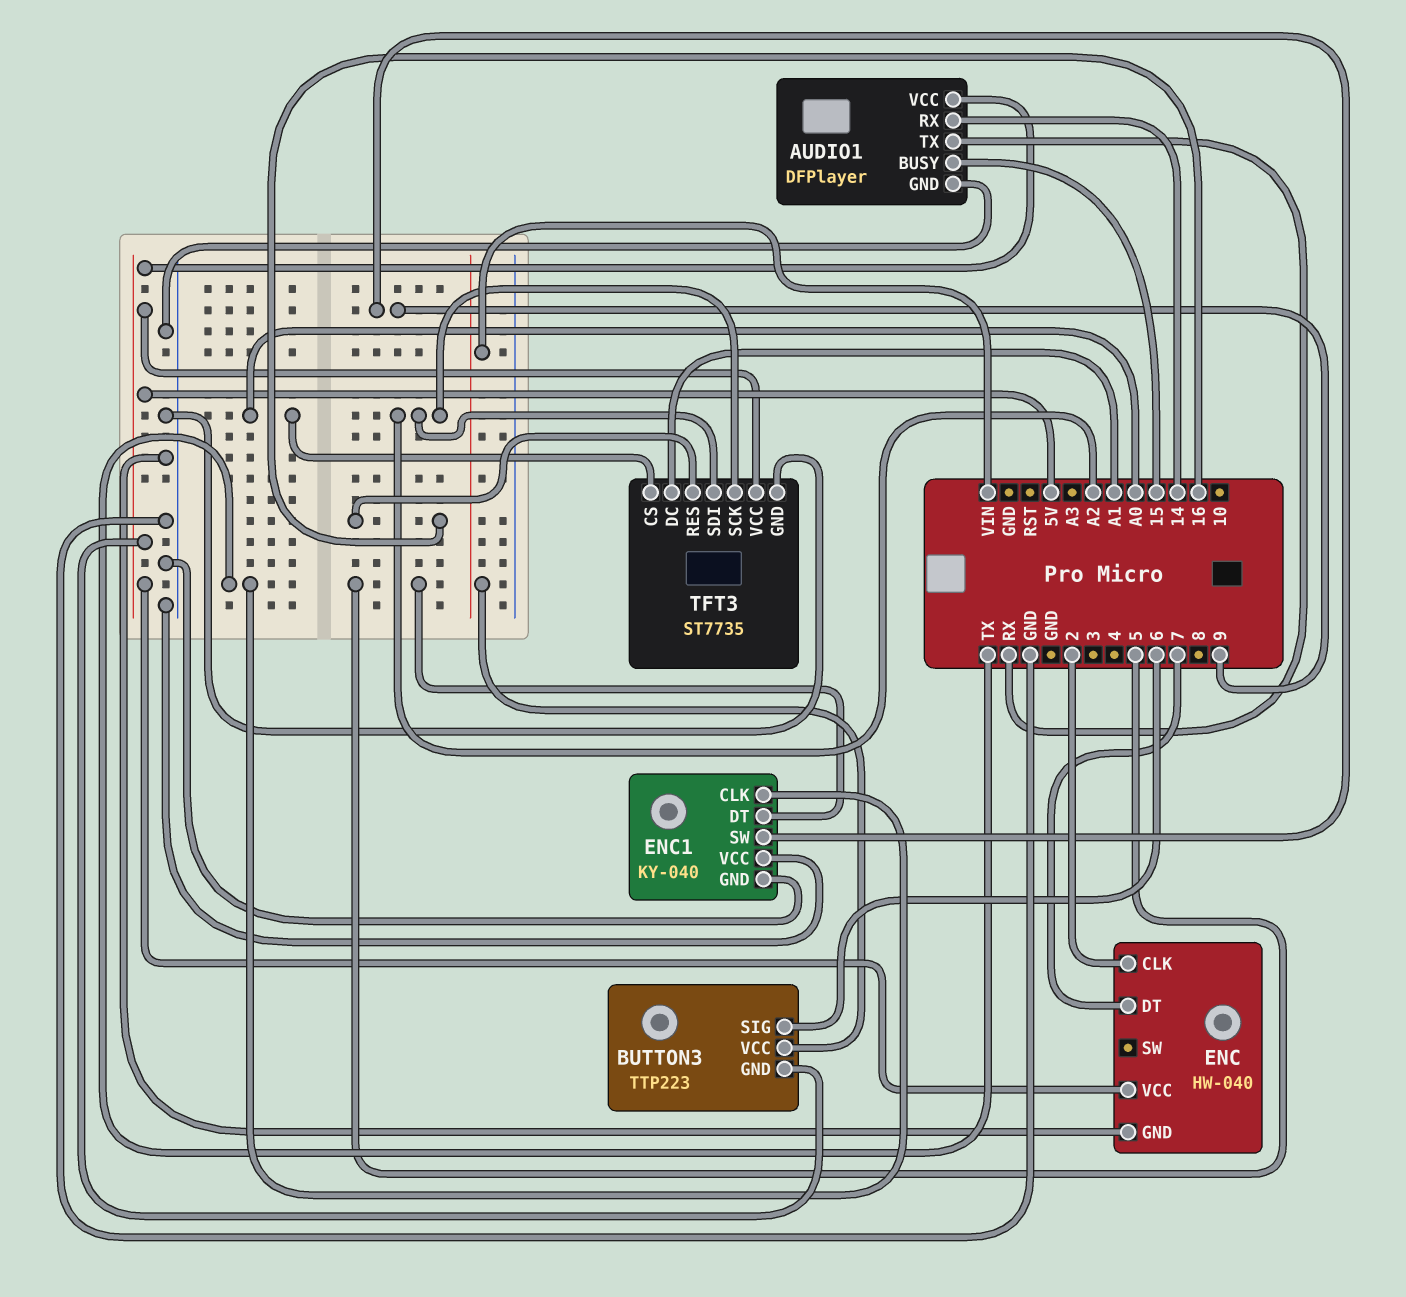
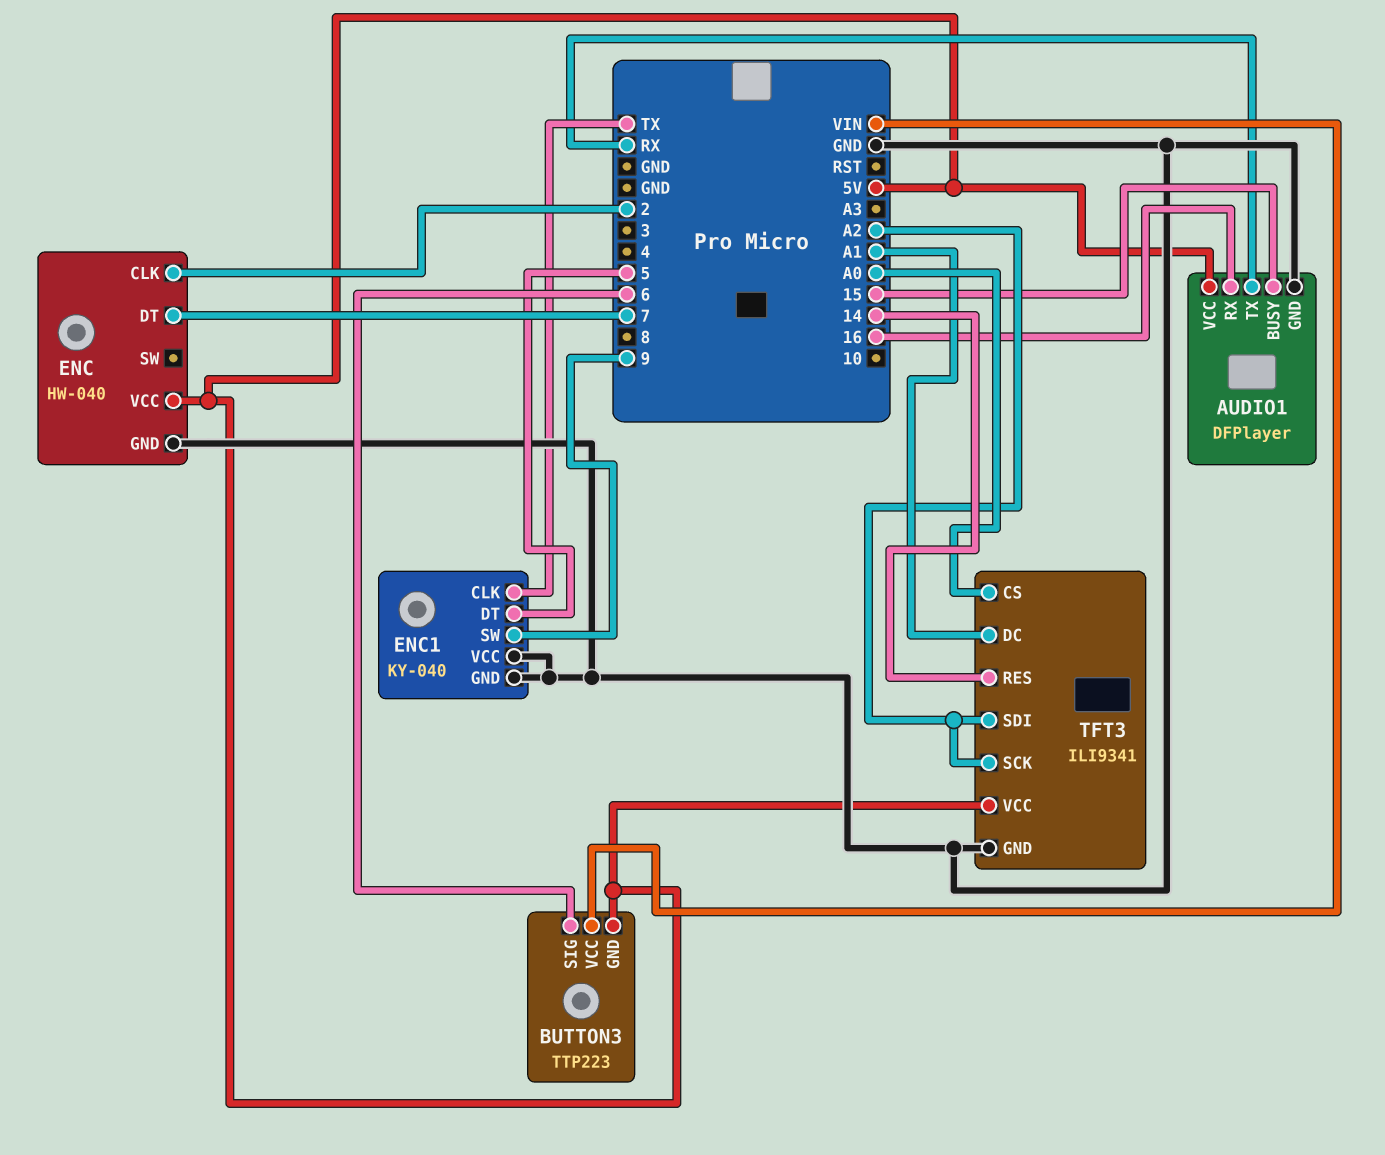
AUDIO1 pin RX: 14 -> 16
TFT3: ST7735 -> ILI9341
TFT3 pin RES: 16 -> 14

